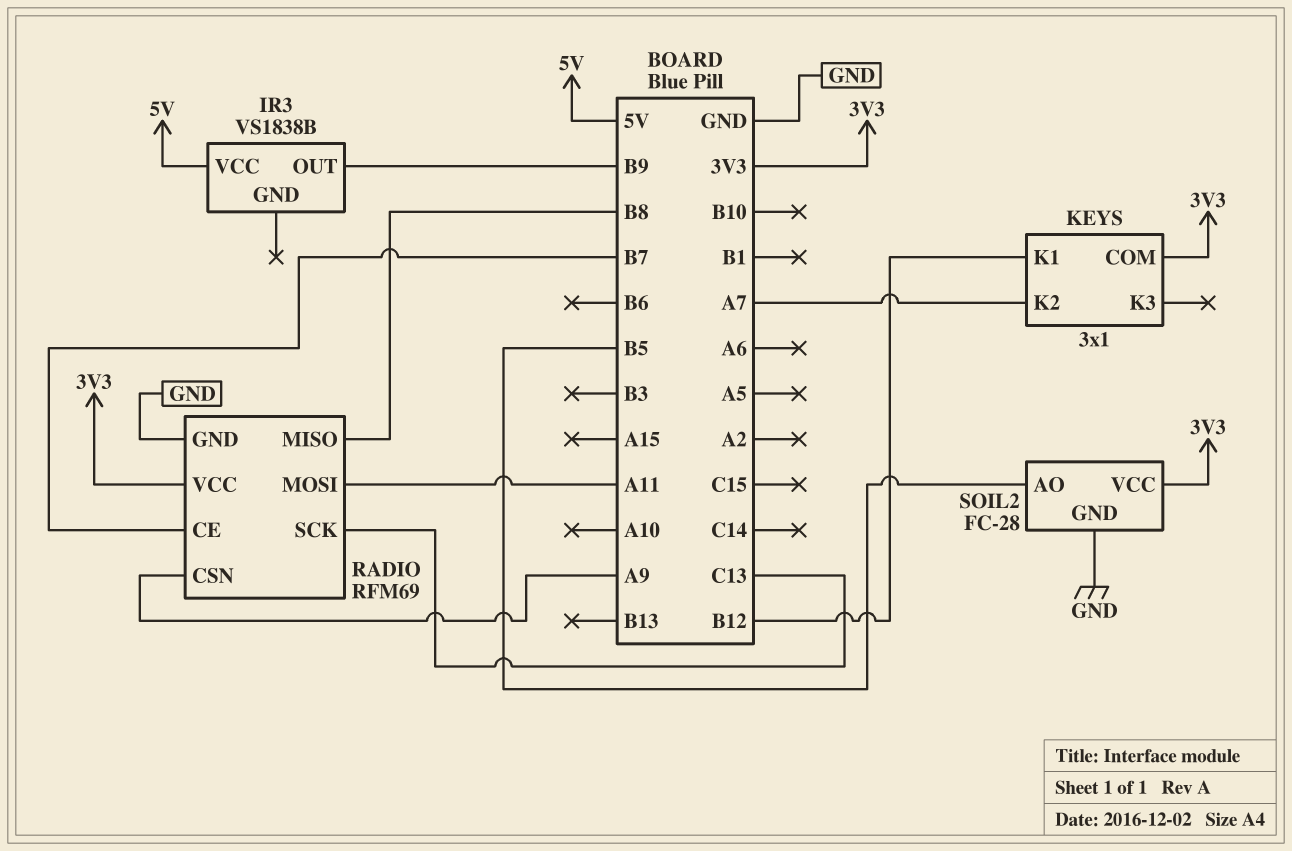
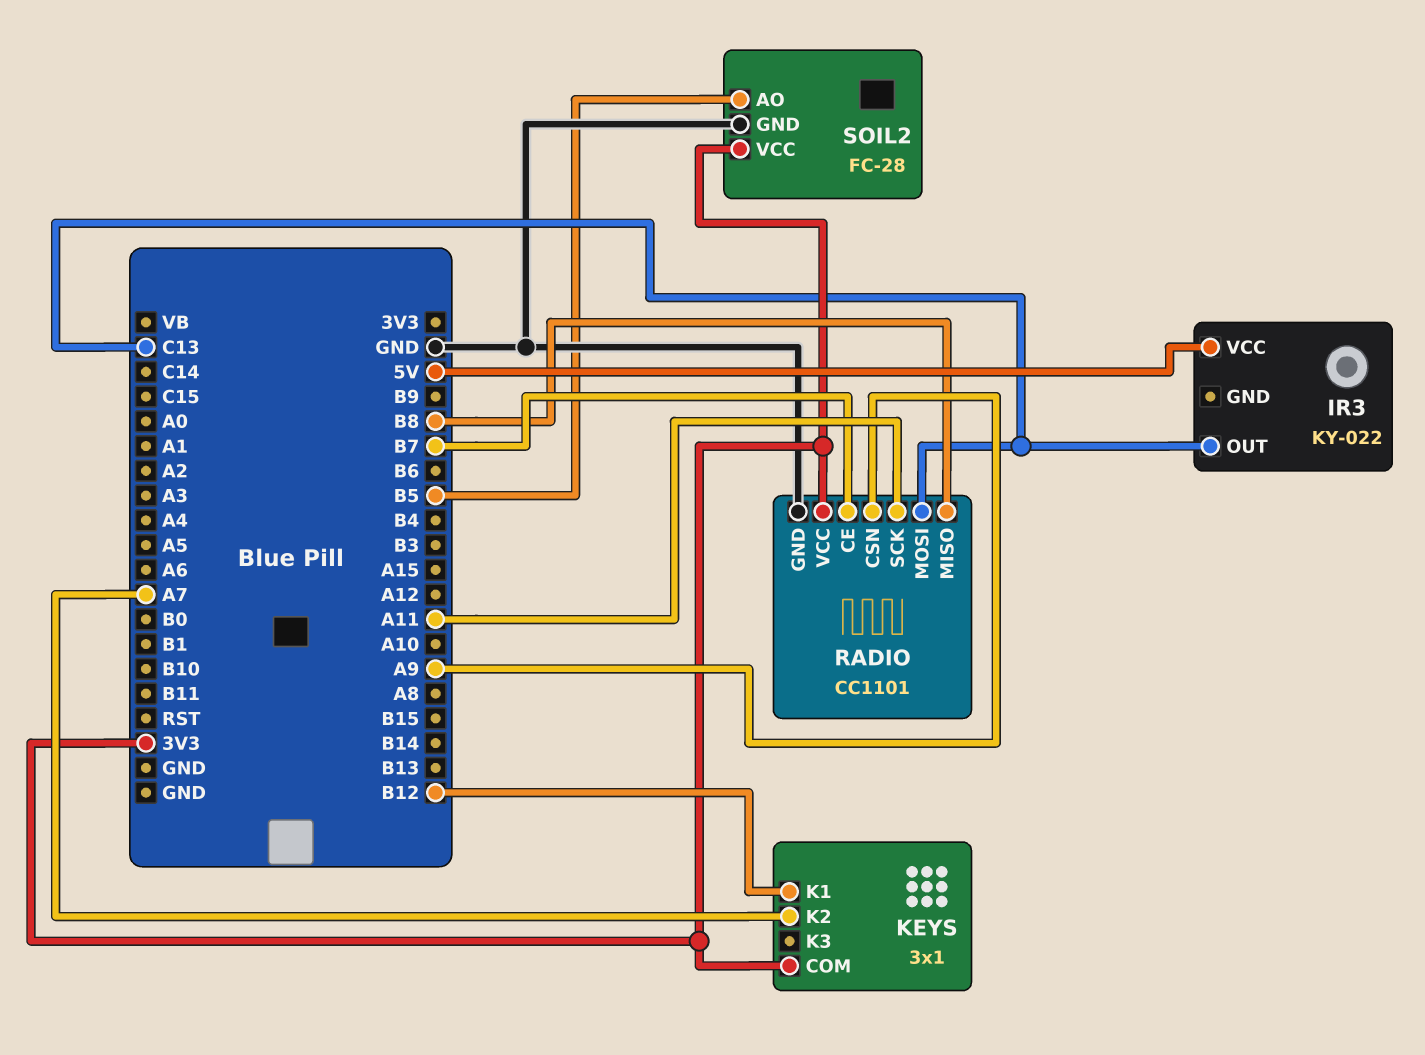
IR3: VS1838B -> KY-022
IR3 pin OUT: B9 -> C13
RADIO: RFM69 -> CC1101
RADIO pin MOSI: A11 -> C13
RADIO pin SCK: C13 -> A11

